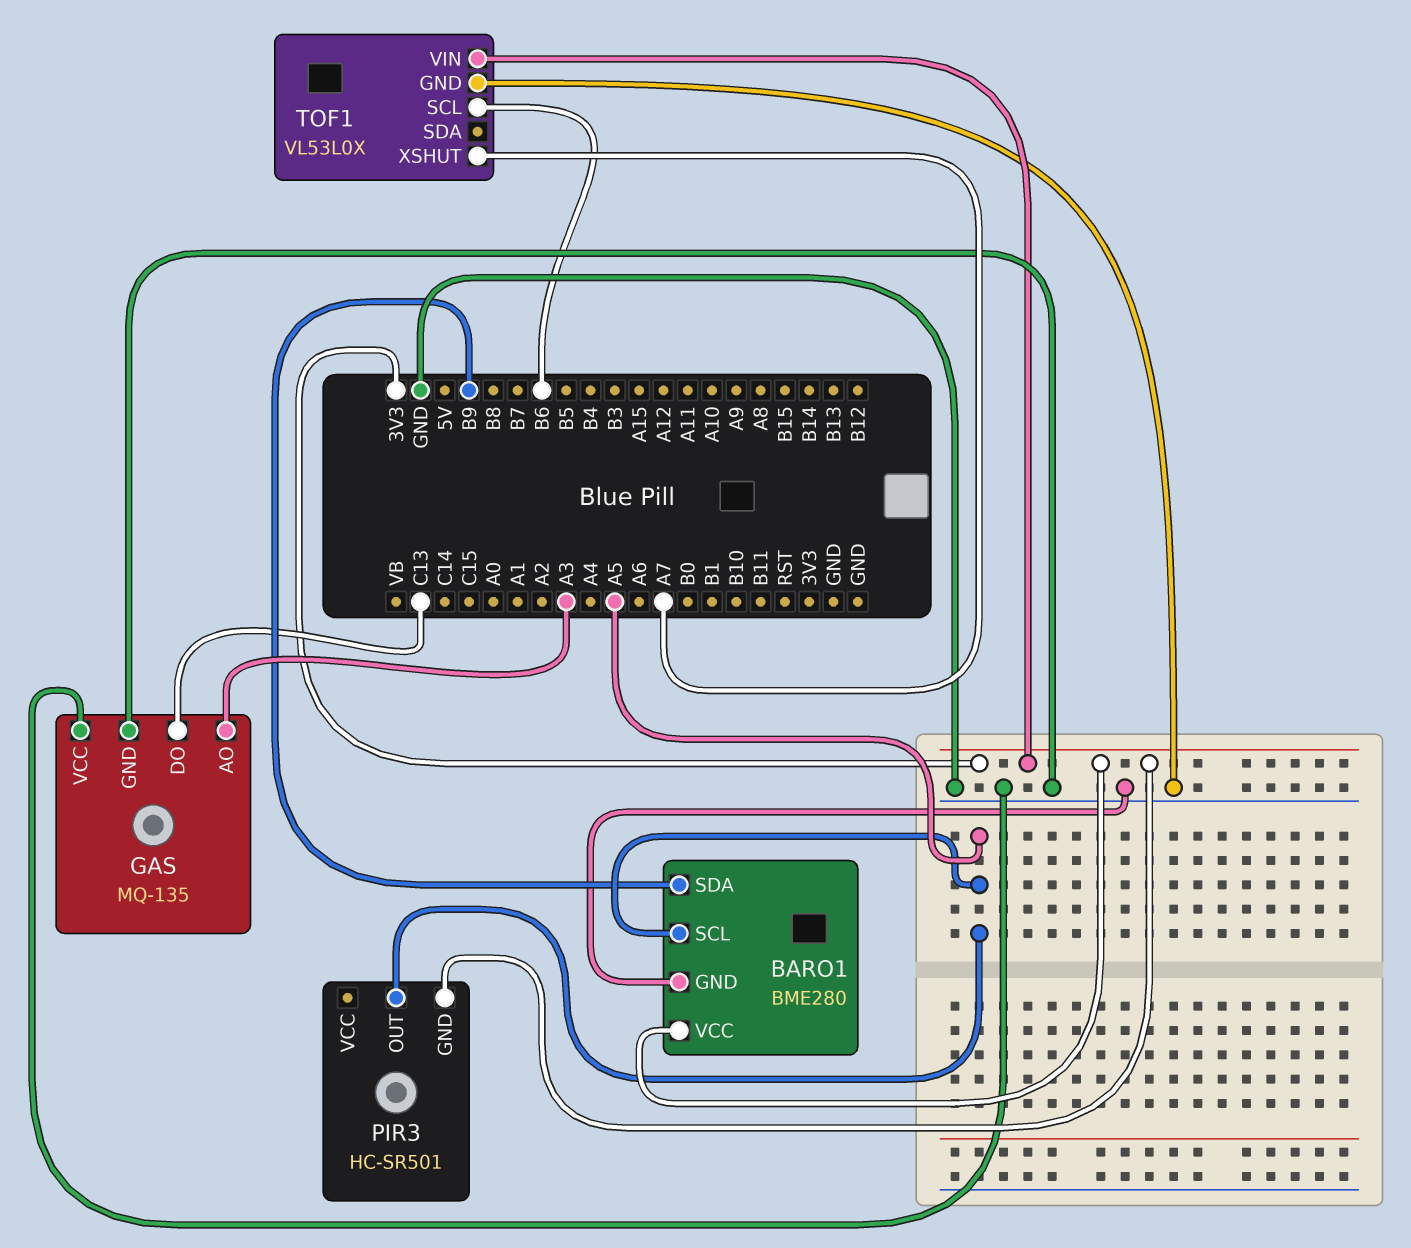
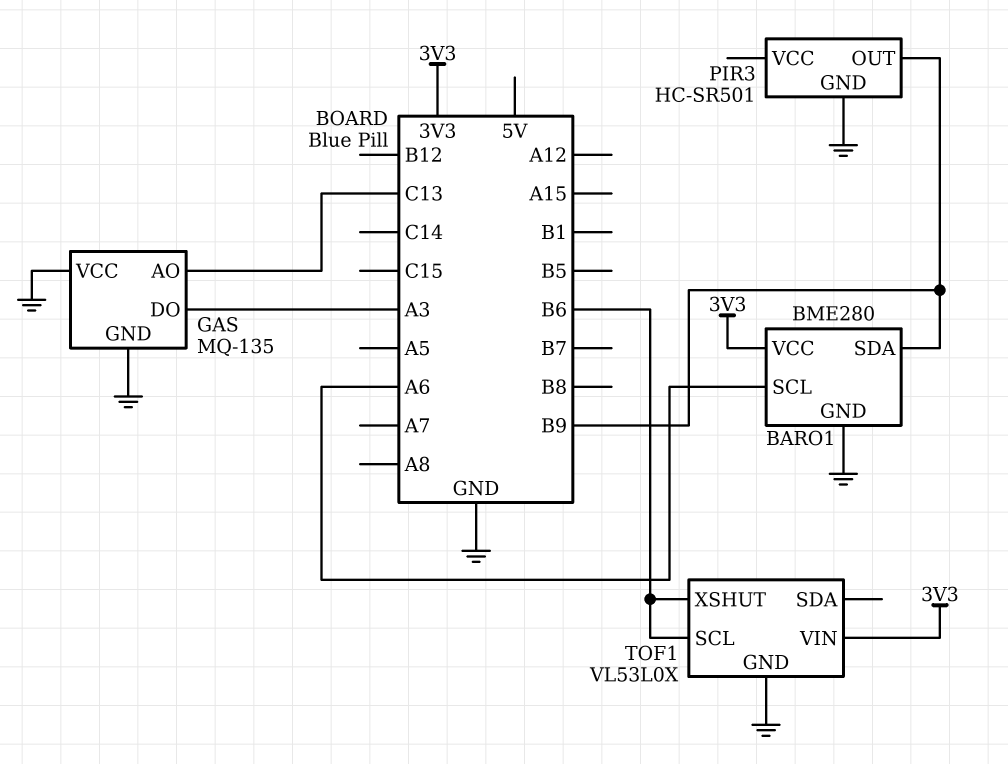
BARO1 pin SCL: A5 -> A6
GAS pin AO: A3 -> C13
GAS pin DO: C13 -> A3
PIR3 pin GND: 3V3 -> GND
PIR3 pin OUT: A5 -> B9
TOF1 pin XSHUT: A7 -> B6

